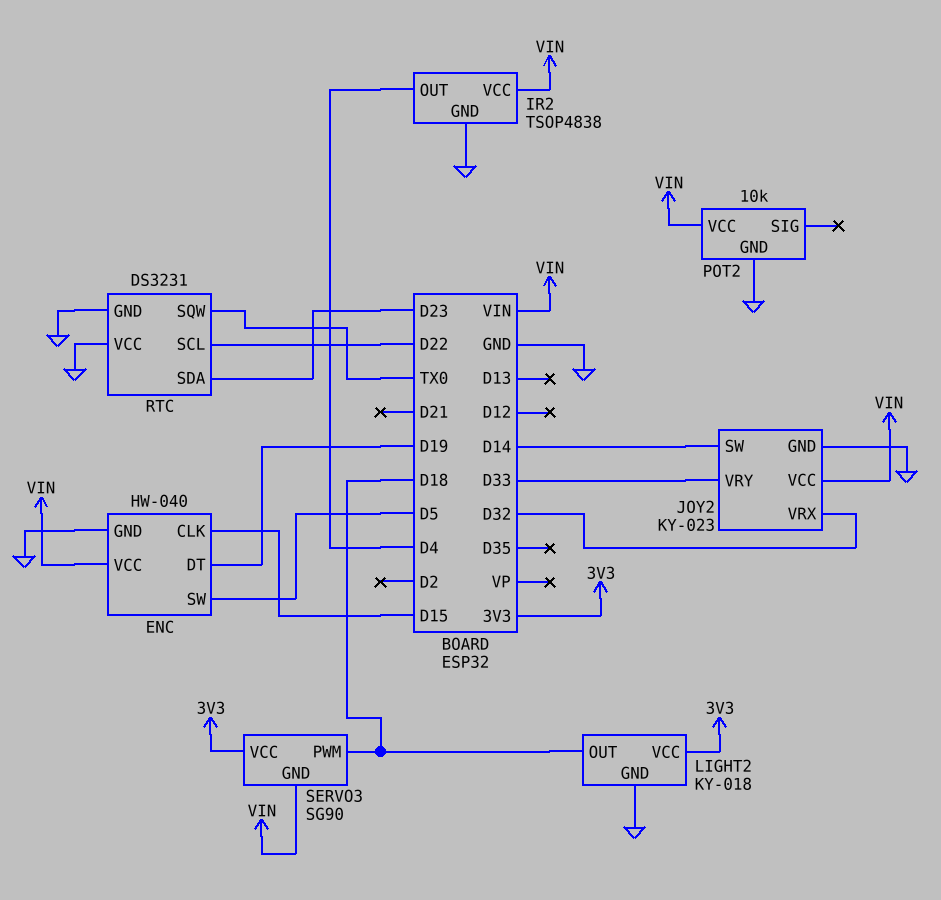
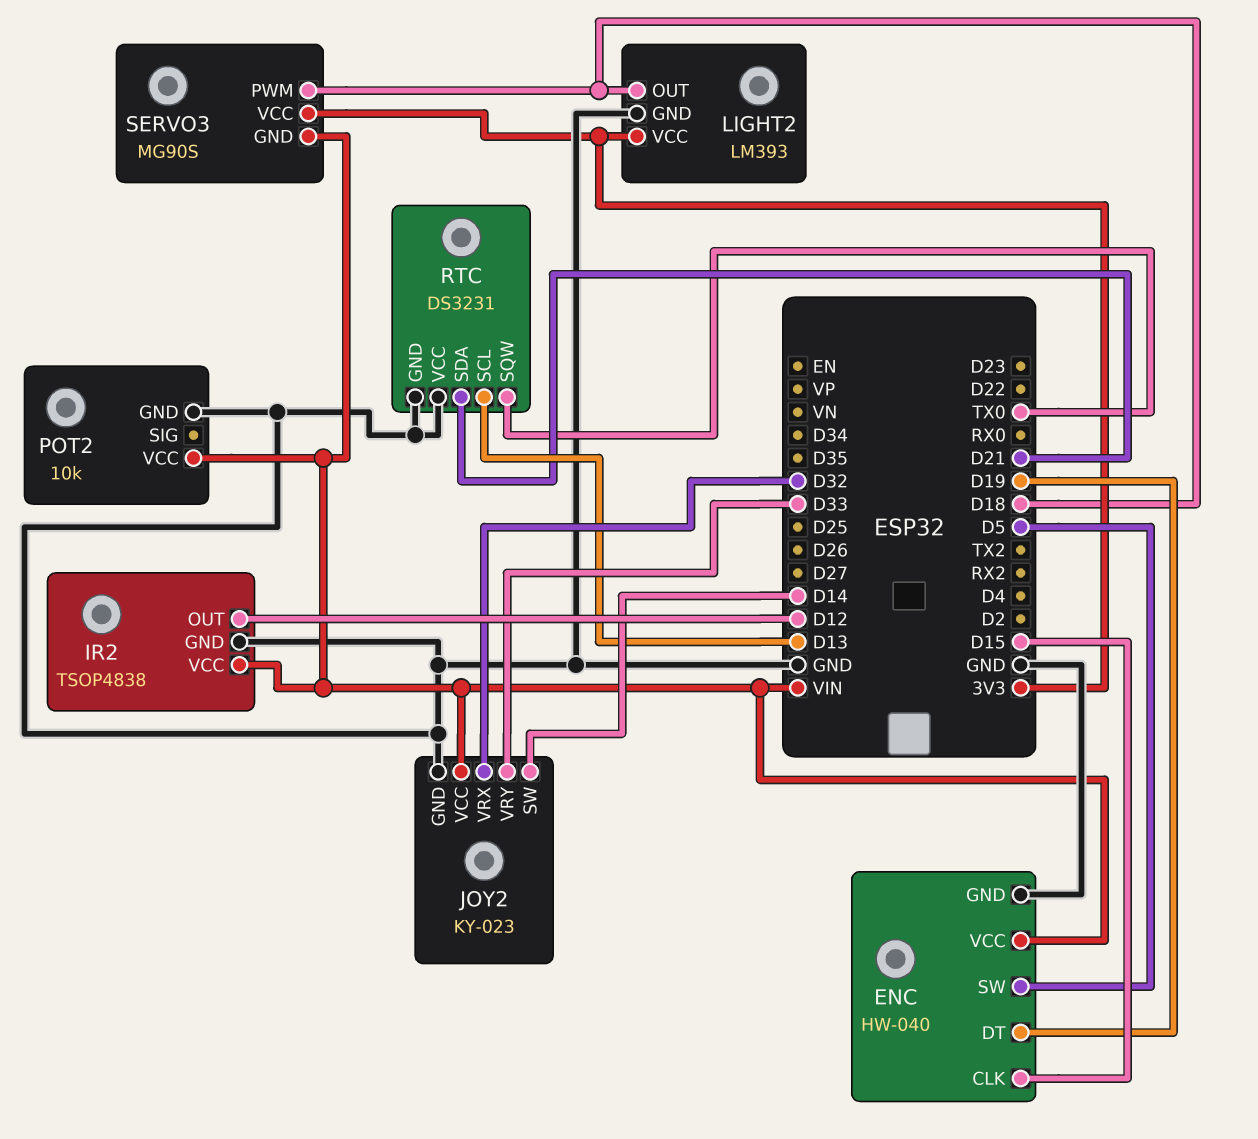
IR2 pin OUT: D4 -> D12
LIGHT2: KY-018 -> LM393
RTC pin SCL: D22 -> D13
RTC pin SDA: D23 -> D21
SERVO3: SG90 -> MG90S

